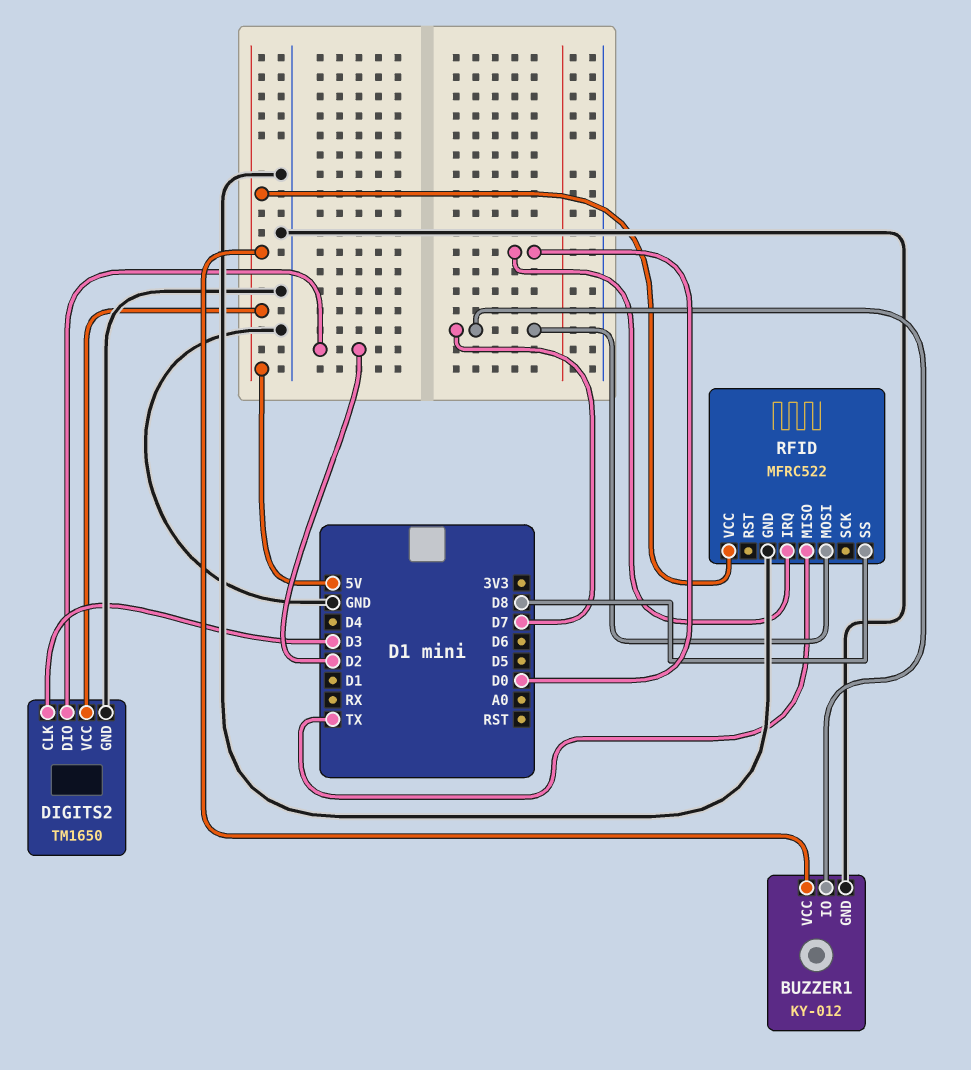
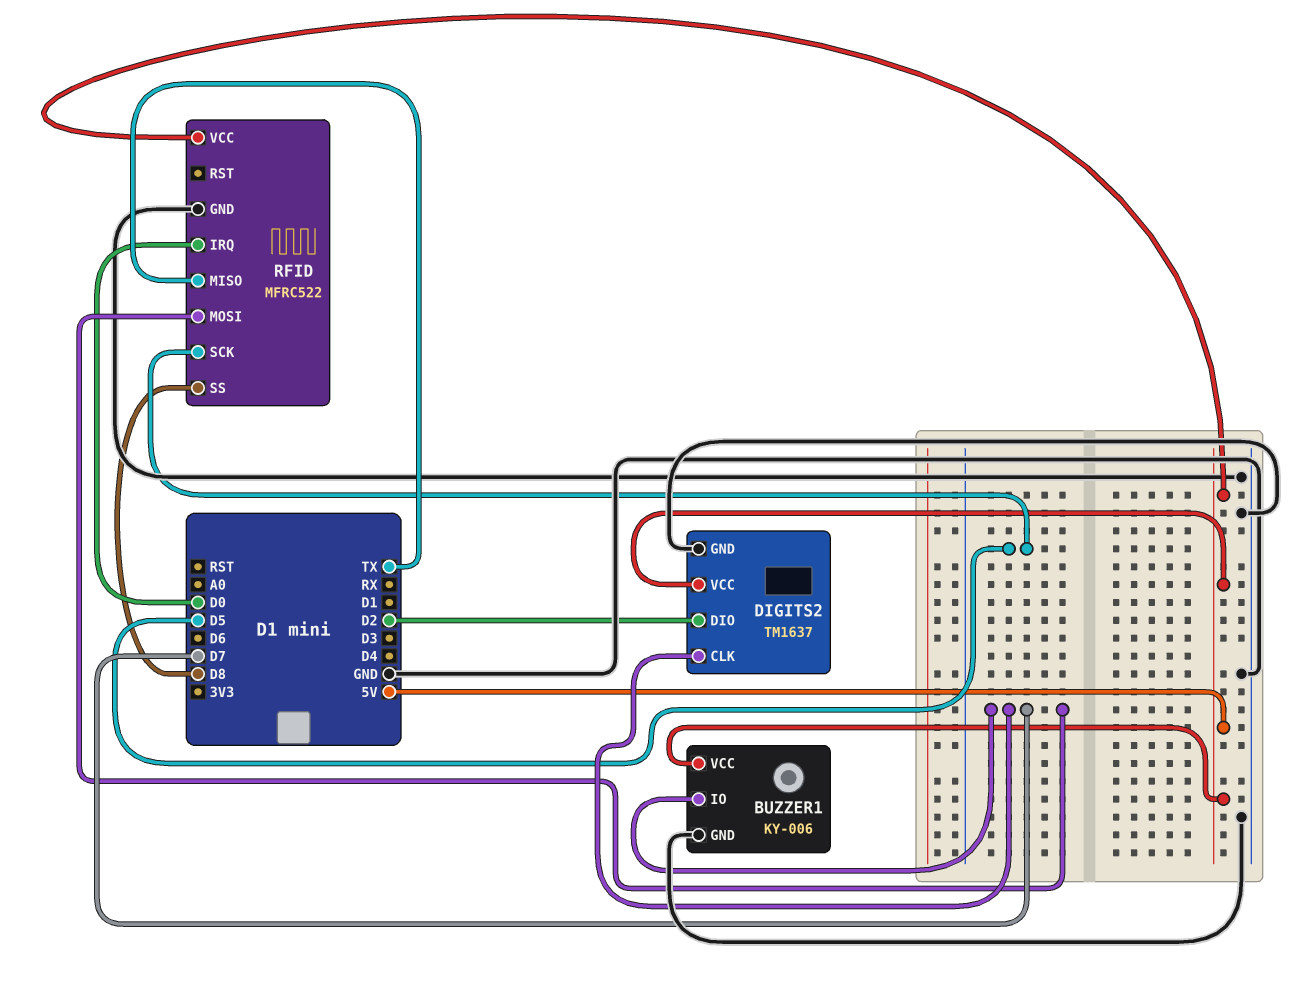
BUZZER1: KY-012 -> KY-006
DIGITS2: TM1650 -> TM1637
DIGITS2 pin CLK: D3 -> D7
RFID pin SCK: none -> D5

